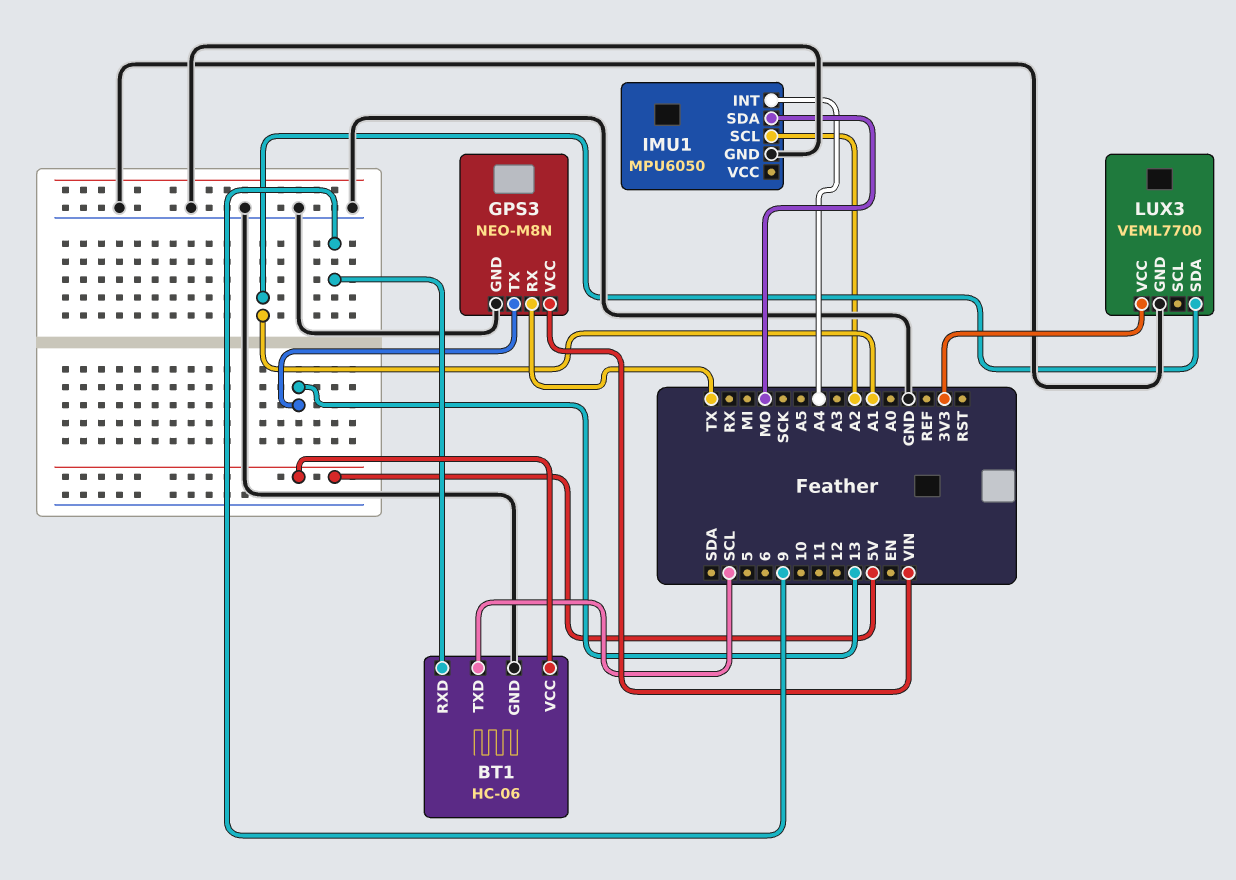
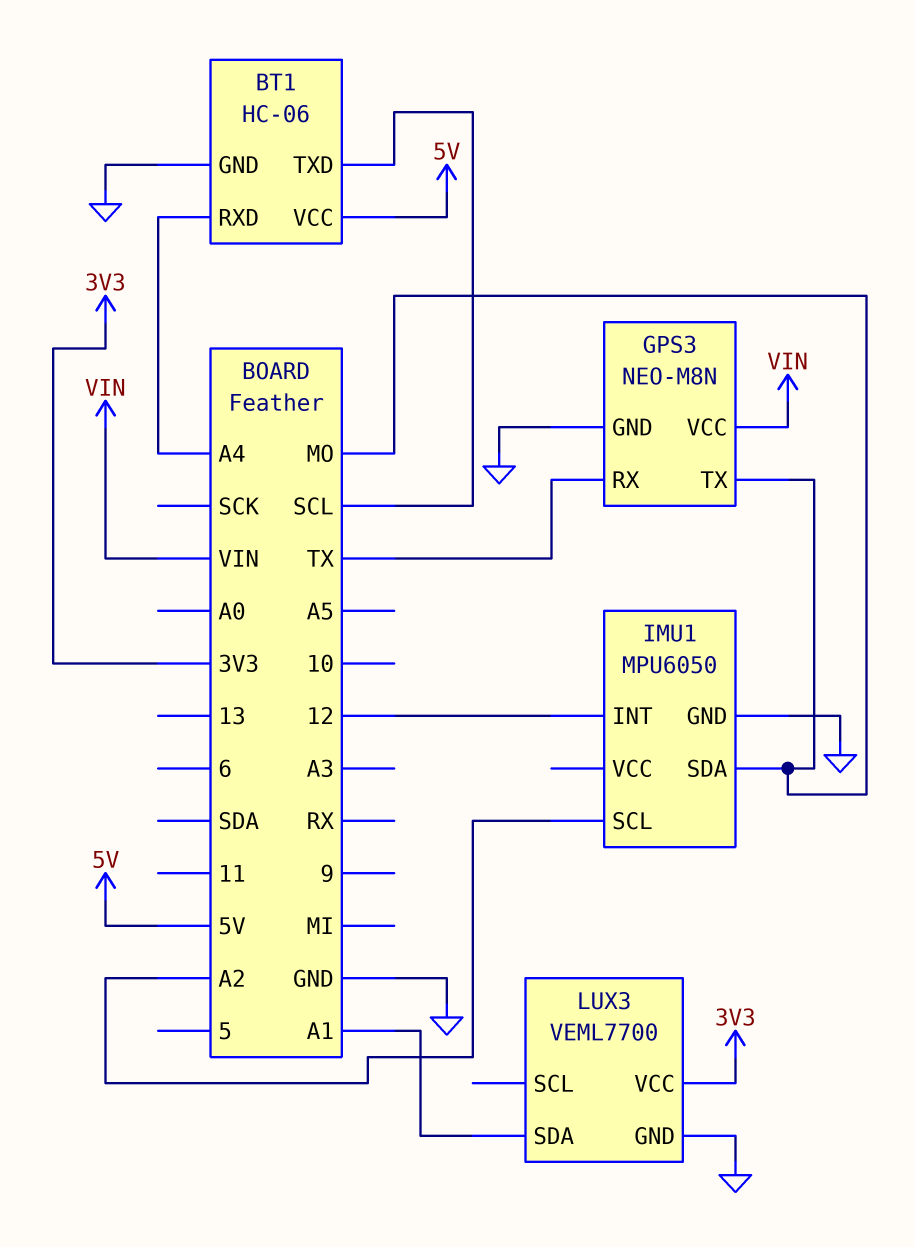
BT1 pin RXD: 9 -> A4
GPS3 pin TX: 13 -> MO
IMU1 pin INT: A4 -> 12

